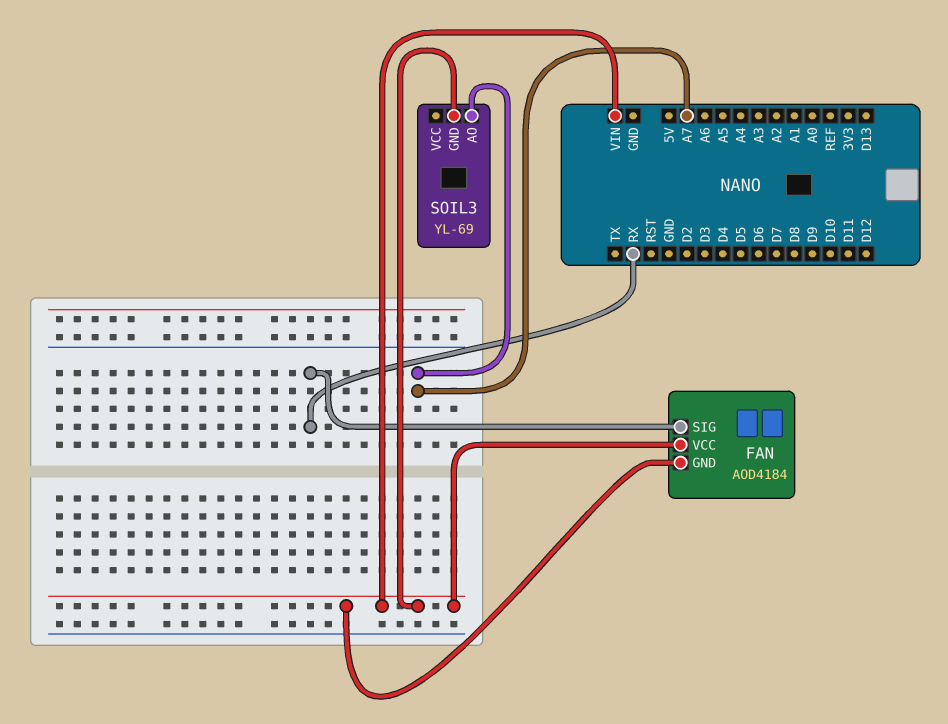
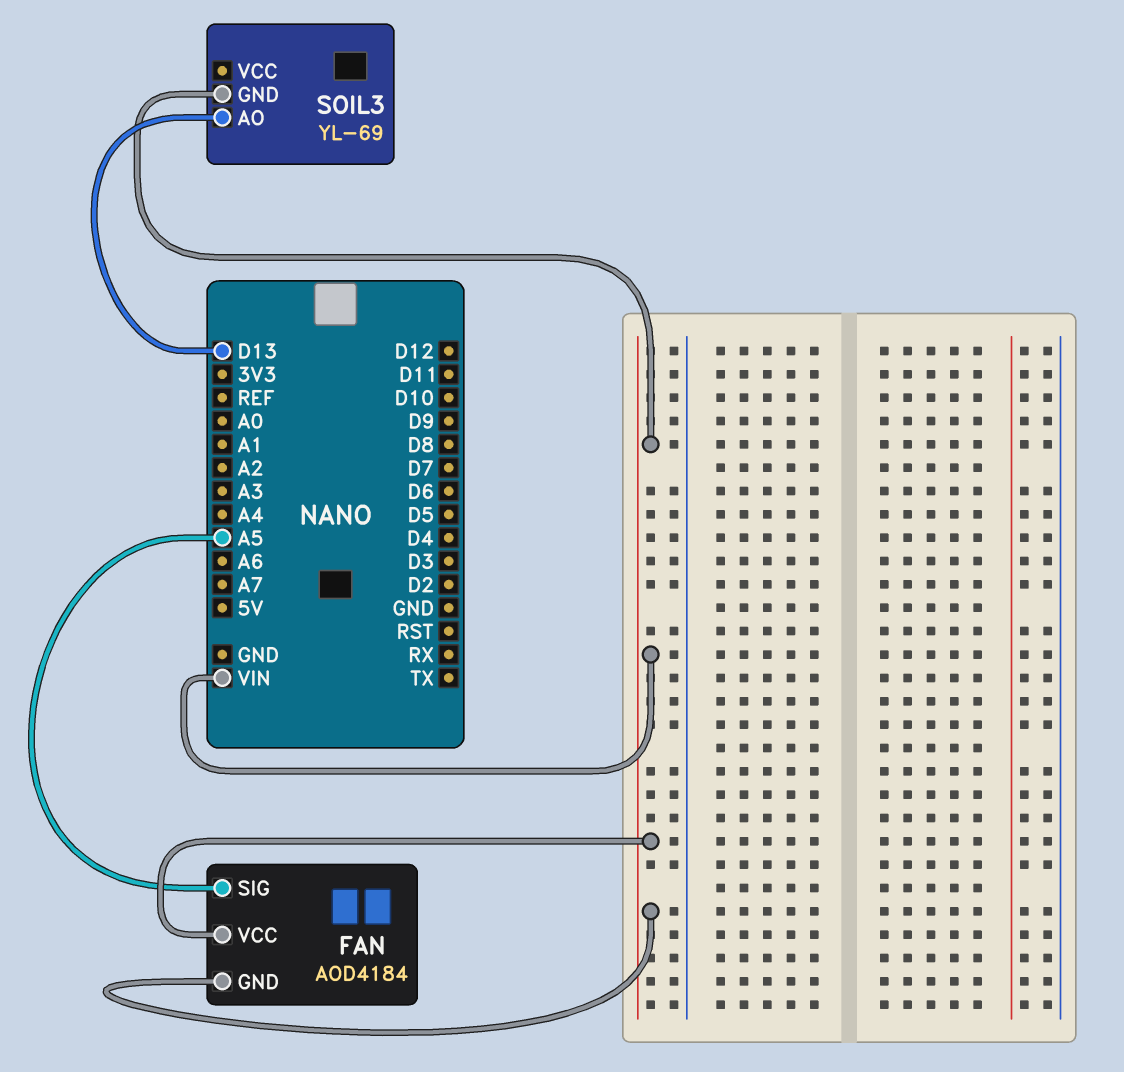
FAN pin SIG: RX -> A5
SOIL3 pin AO: A7 -> D13

